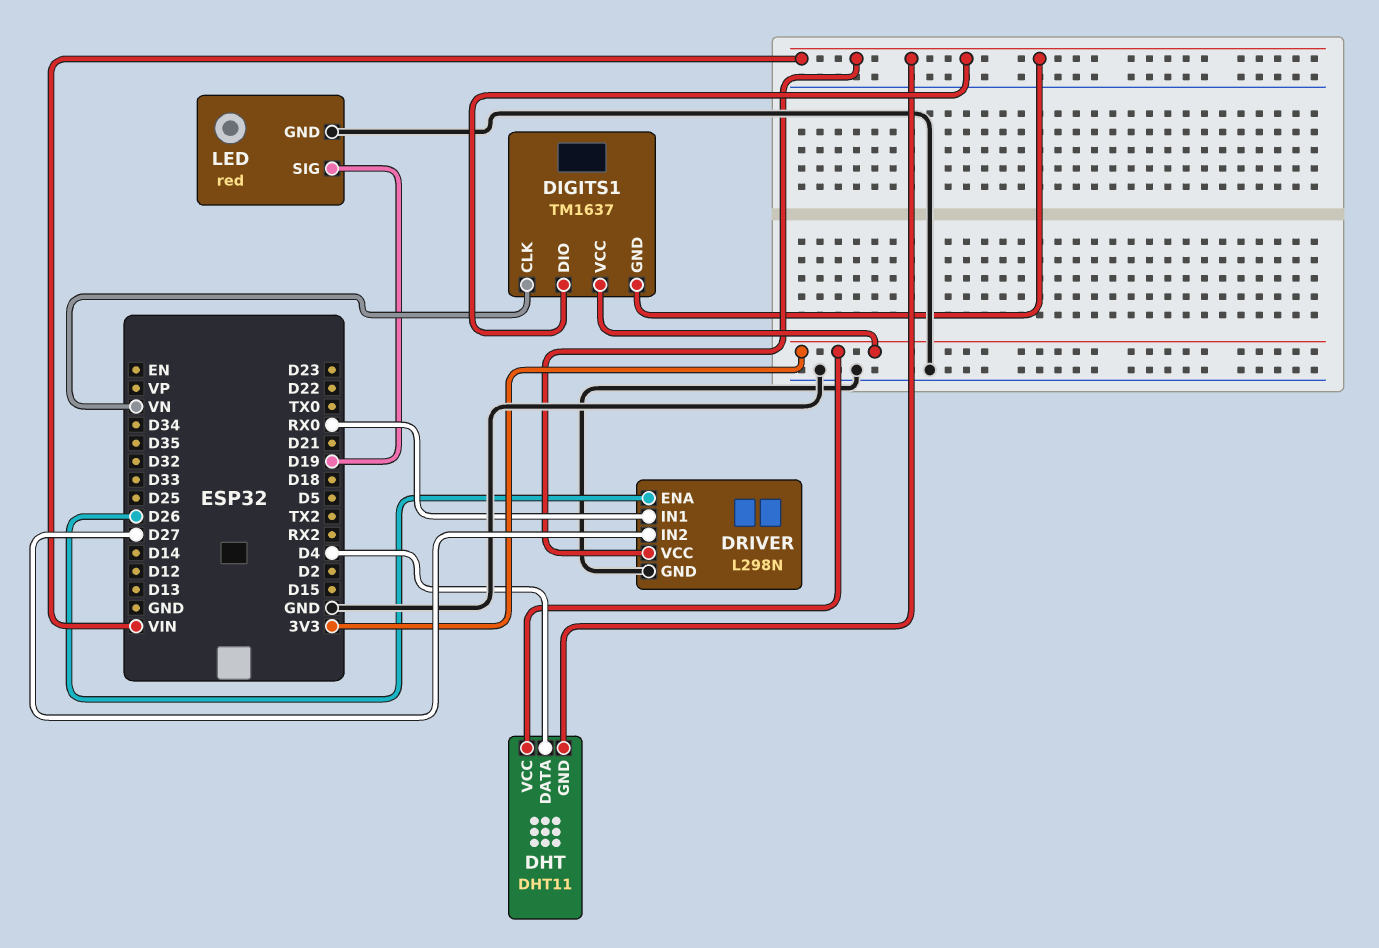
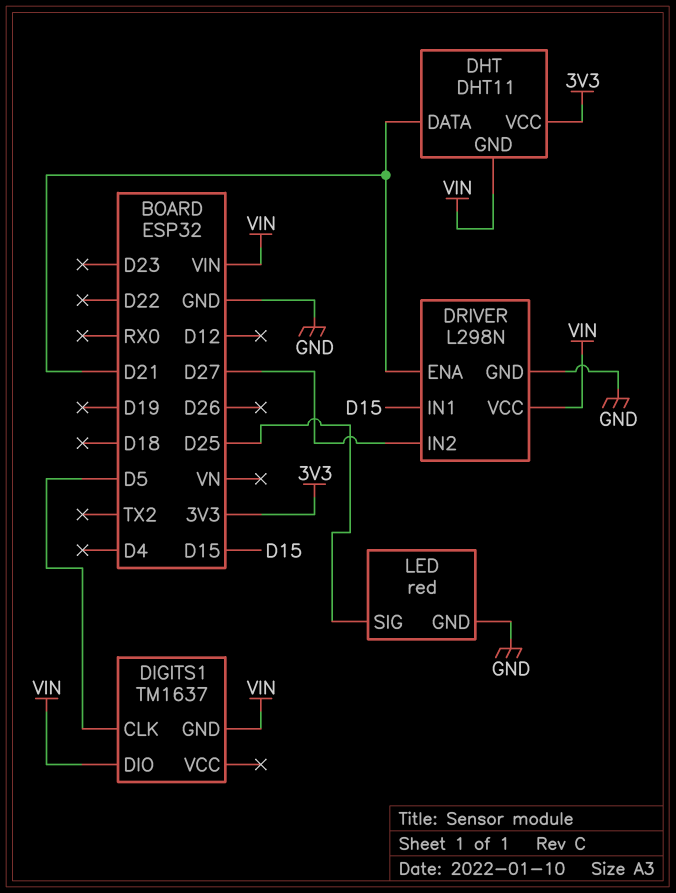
DHT pin DATA: D4 -> D21
DIGITS1 pin CLK: VN -> D5
DIGITS1 pin VCC: 3V3 -> none
DRIVER pin ENA: D26 -> D21
DRIVER pin IN1: RX0 -> D15
LED pin SIG: D19 -> D25

